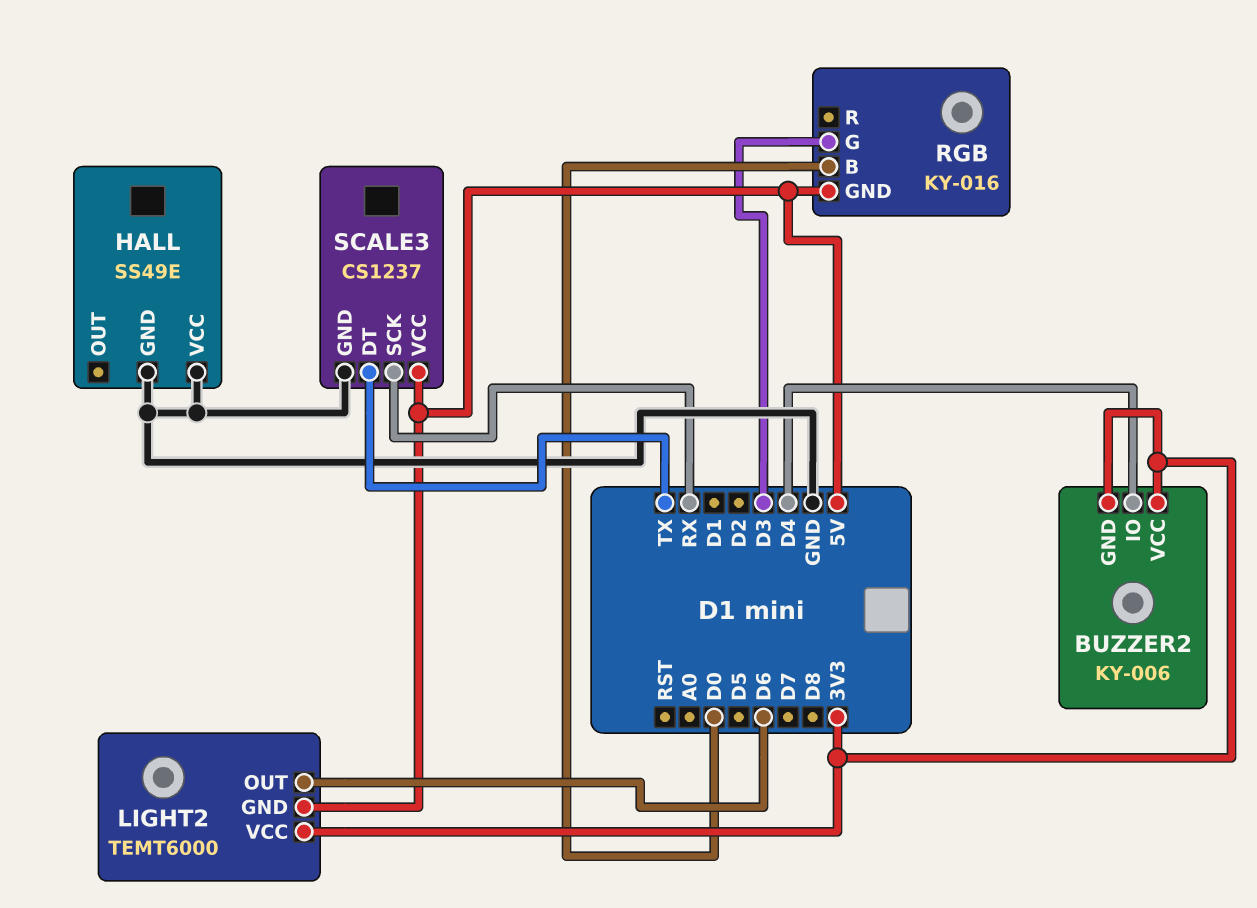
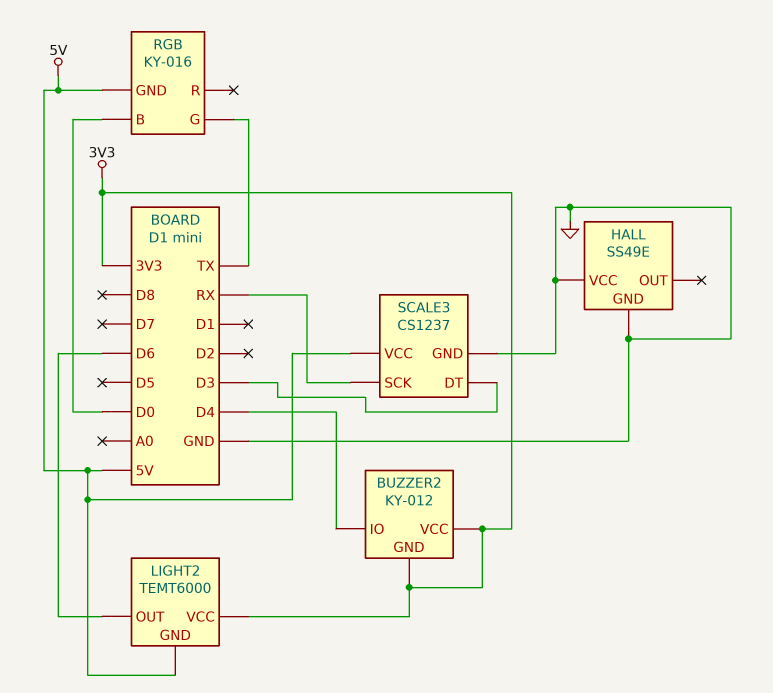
BUZZER2: KY-006 -> KY-012
RGB pin G: D3 -> TX
SCALE3 pin DT: TX -> D3

